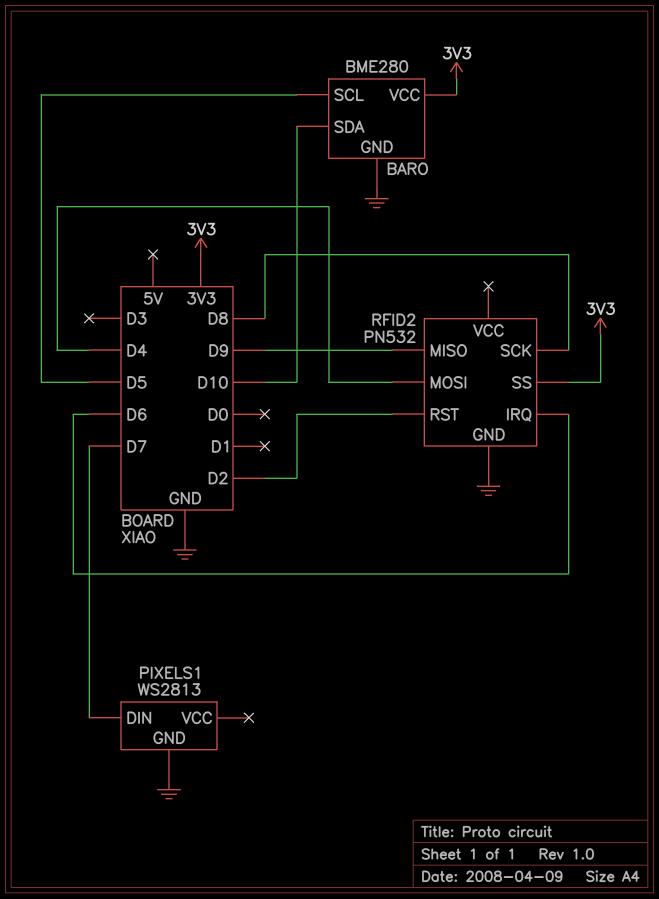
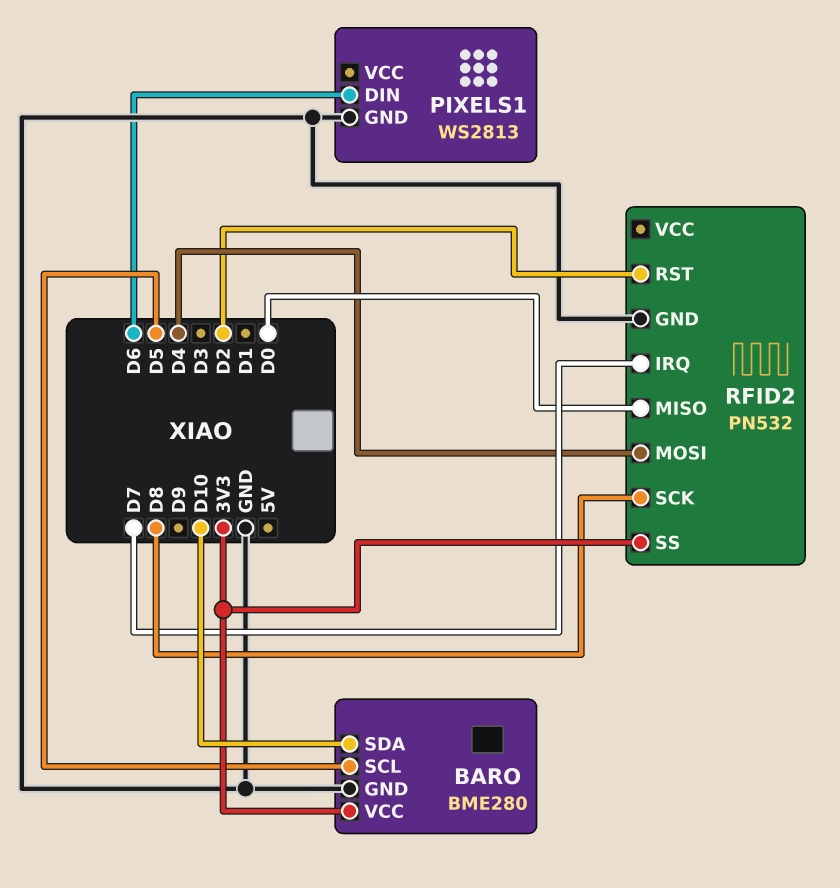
PIXELS1 pin DIN: D7 -> D6
RFID2 pin IRQ: D6 -> D7
RFID2 pin MISO: D9 -> D0

